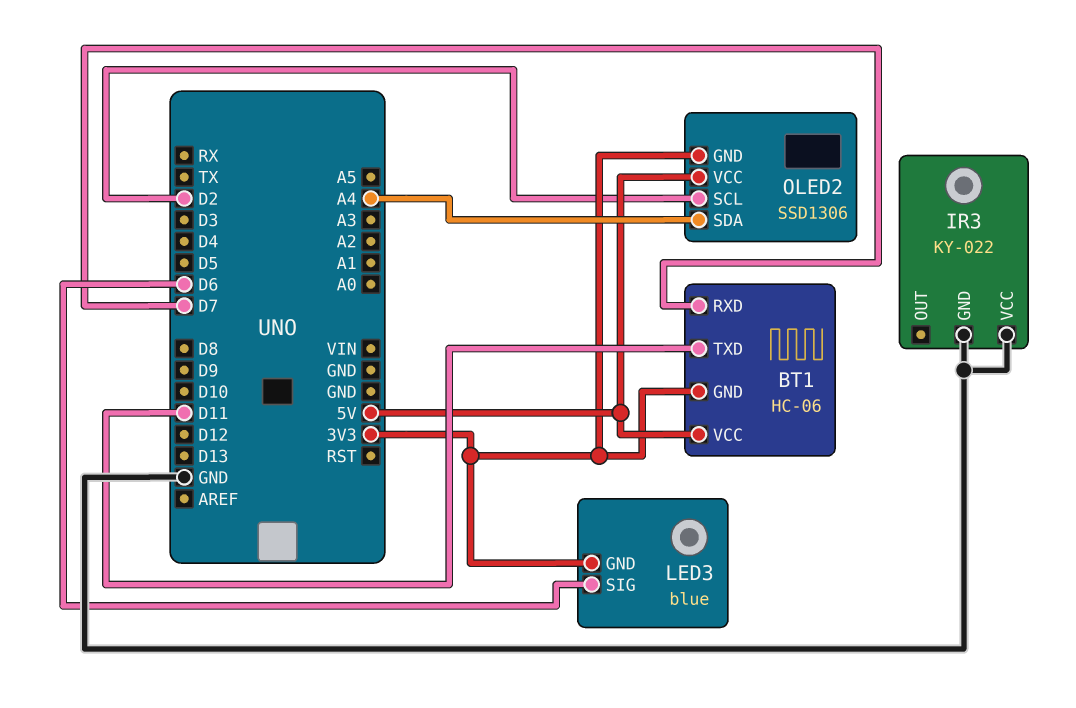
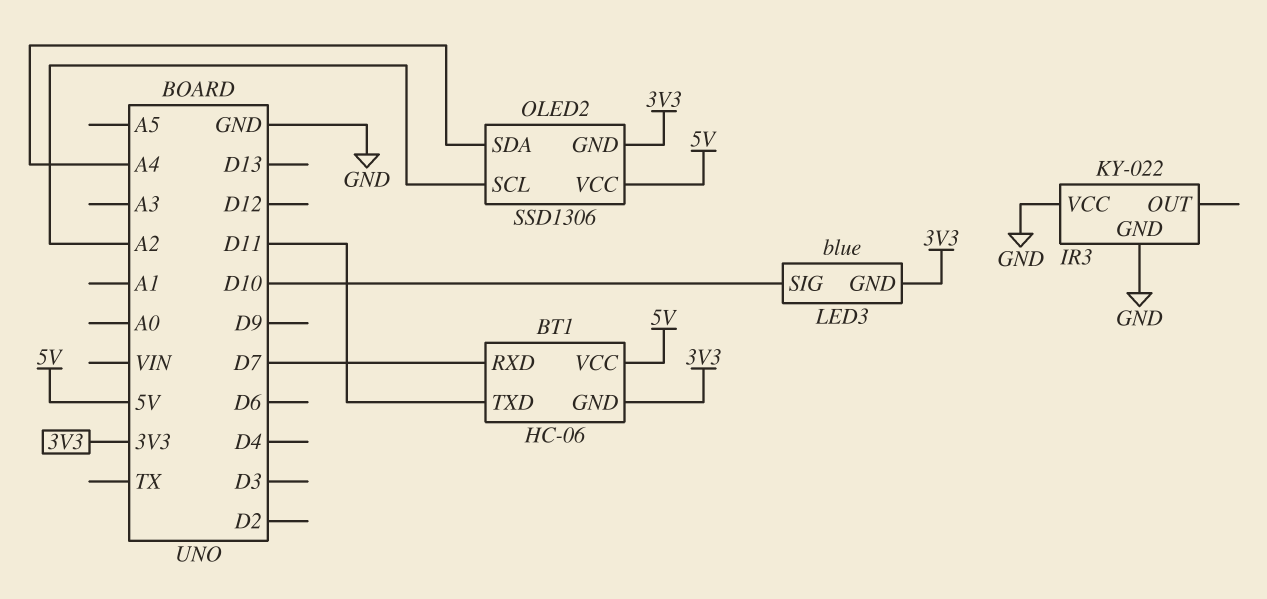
LED3 pin SIG: D6 -> D10
OLED2 pin SCL: D2 -> A2

